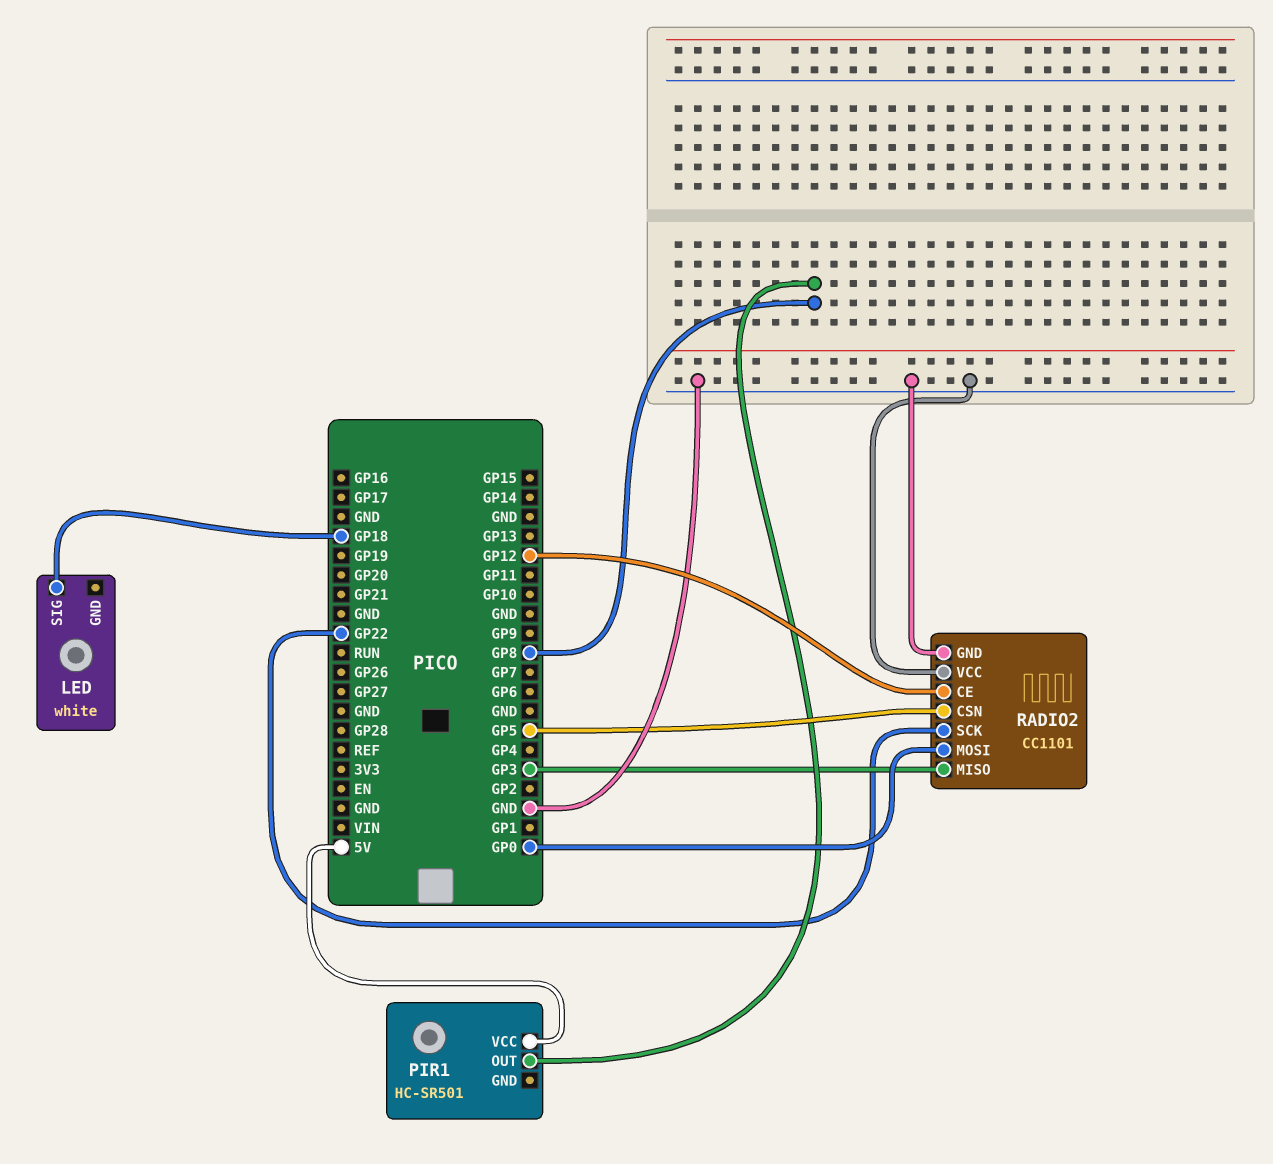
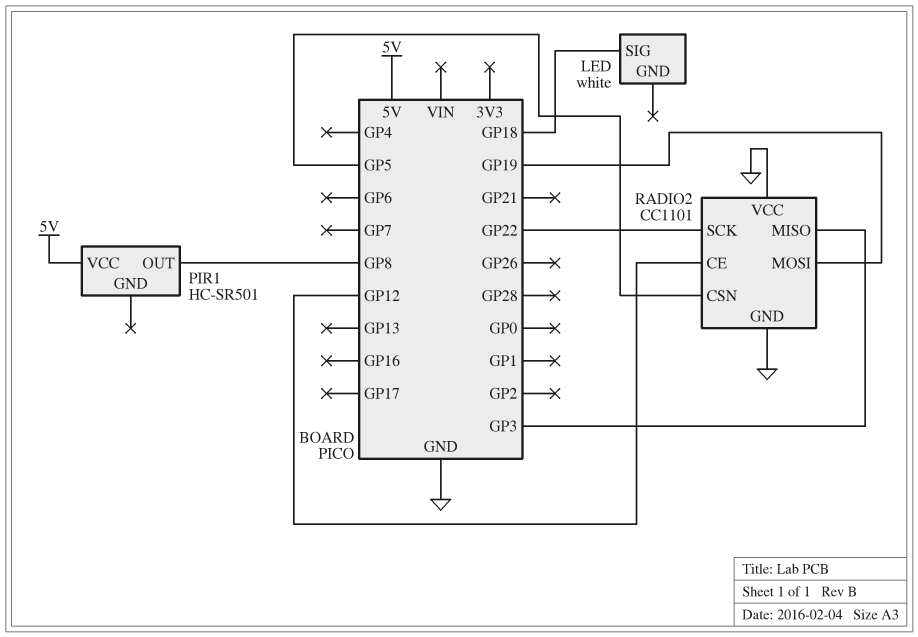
RADIO2 pin MOSI: GP0 -> GP19

